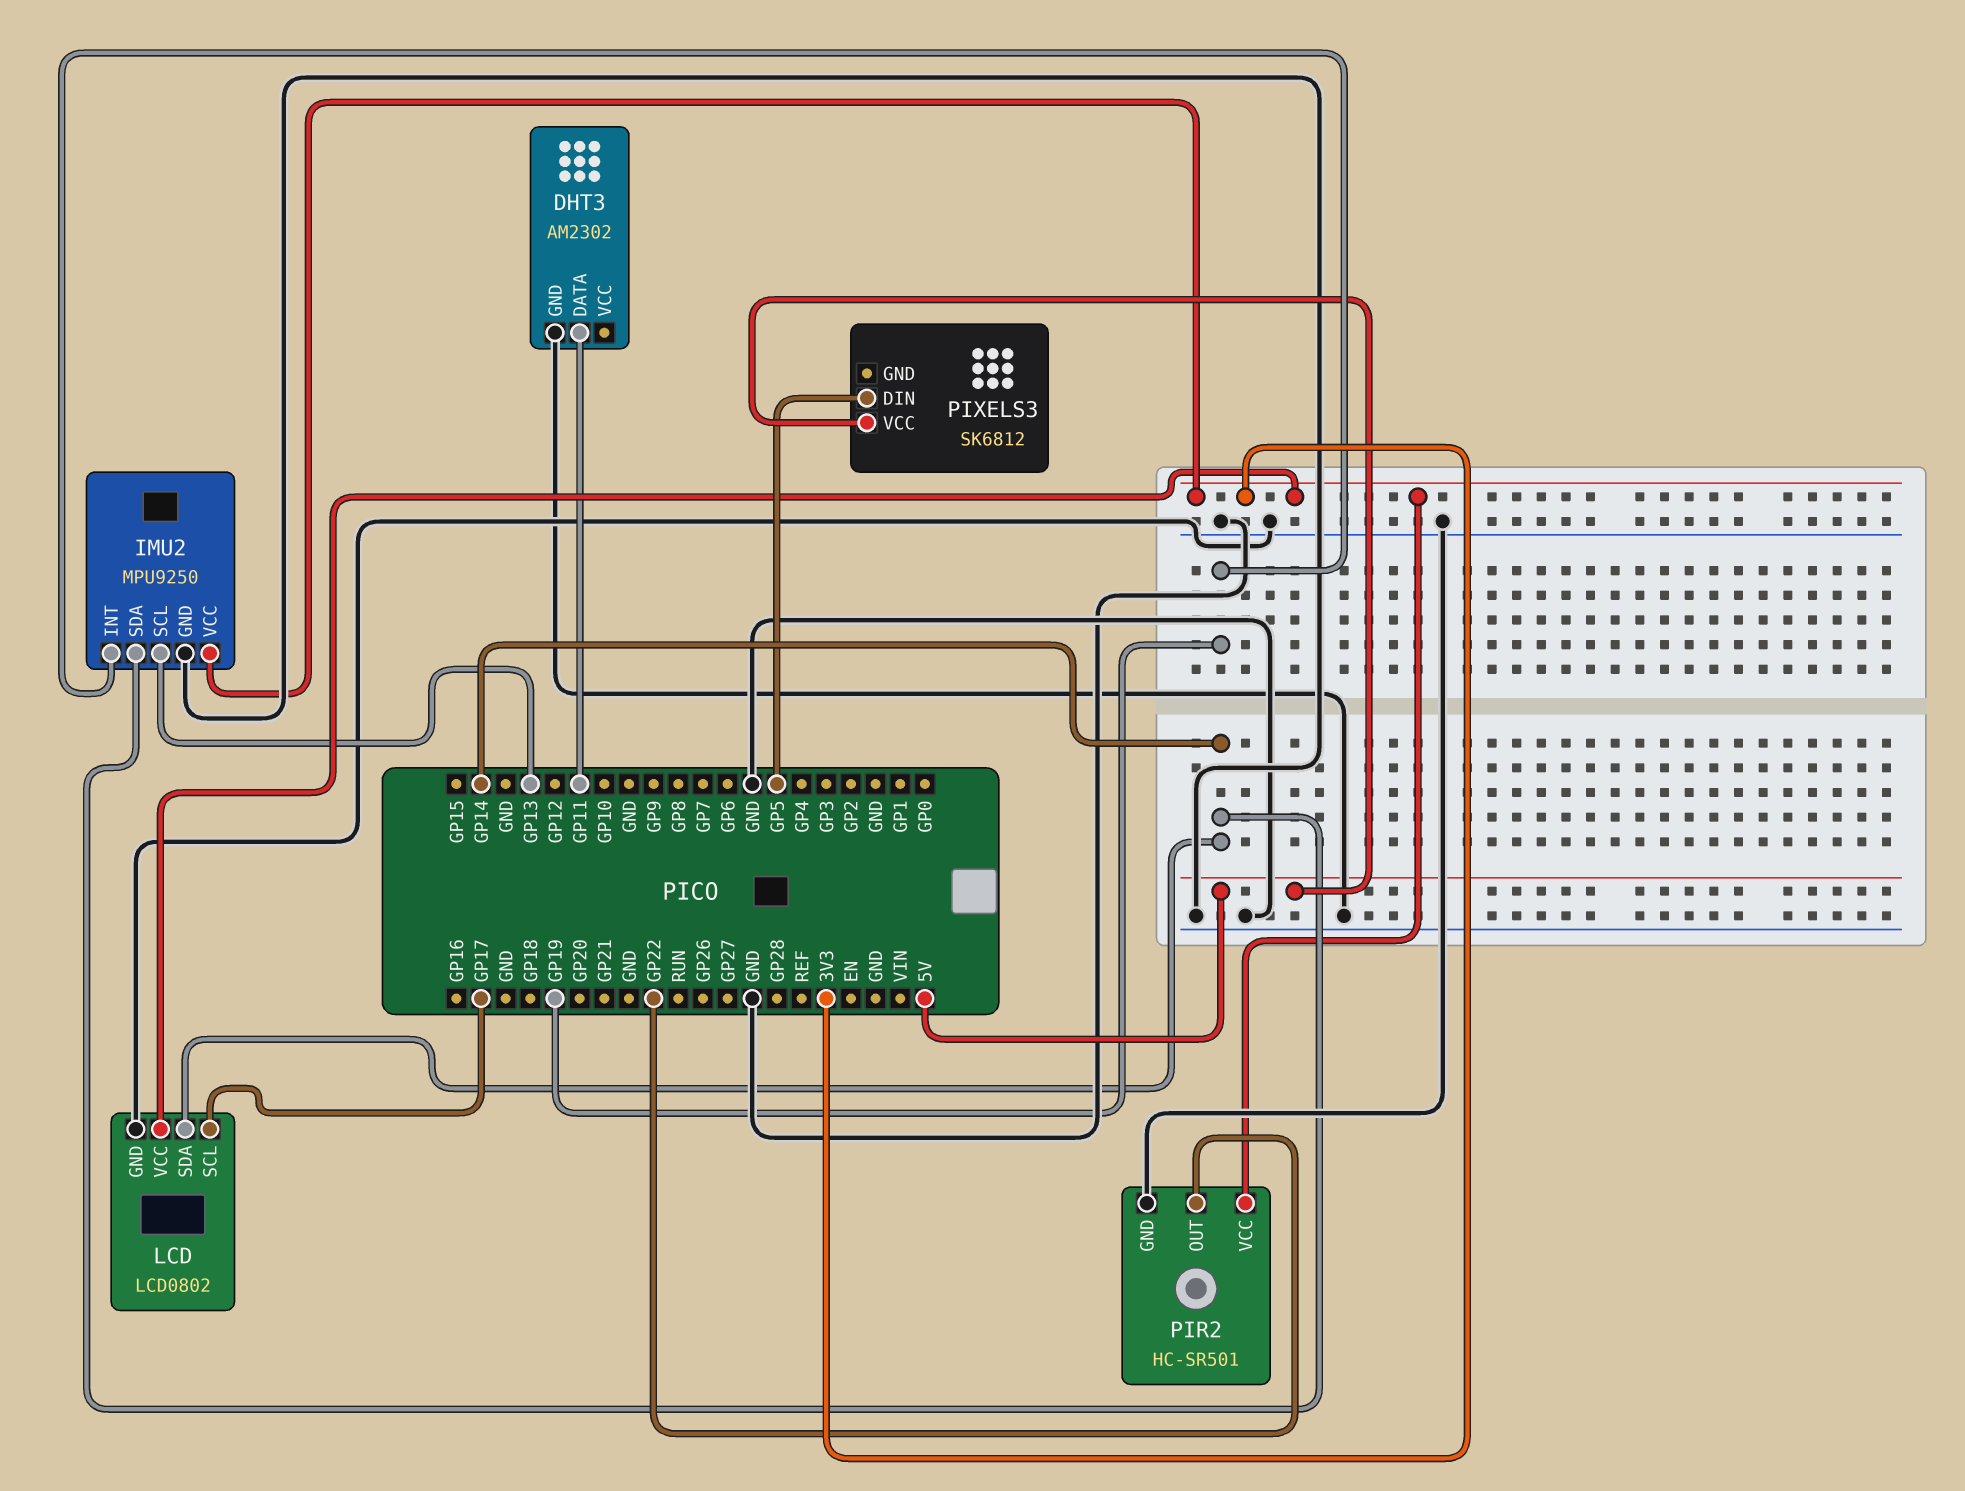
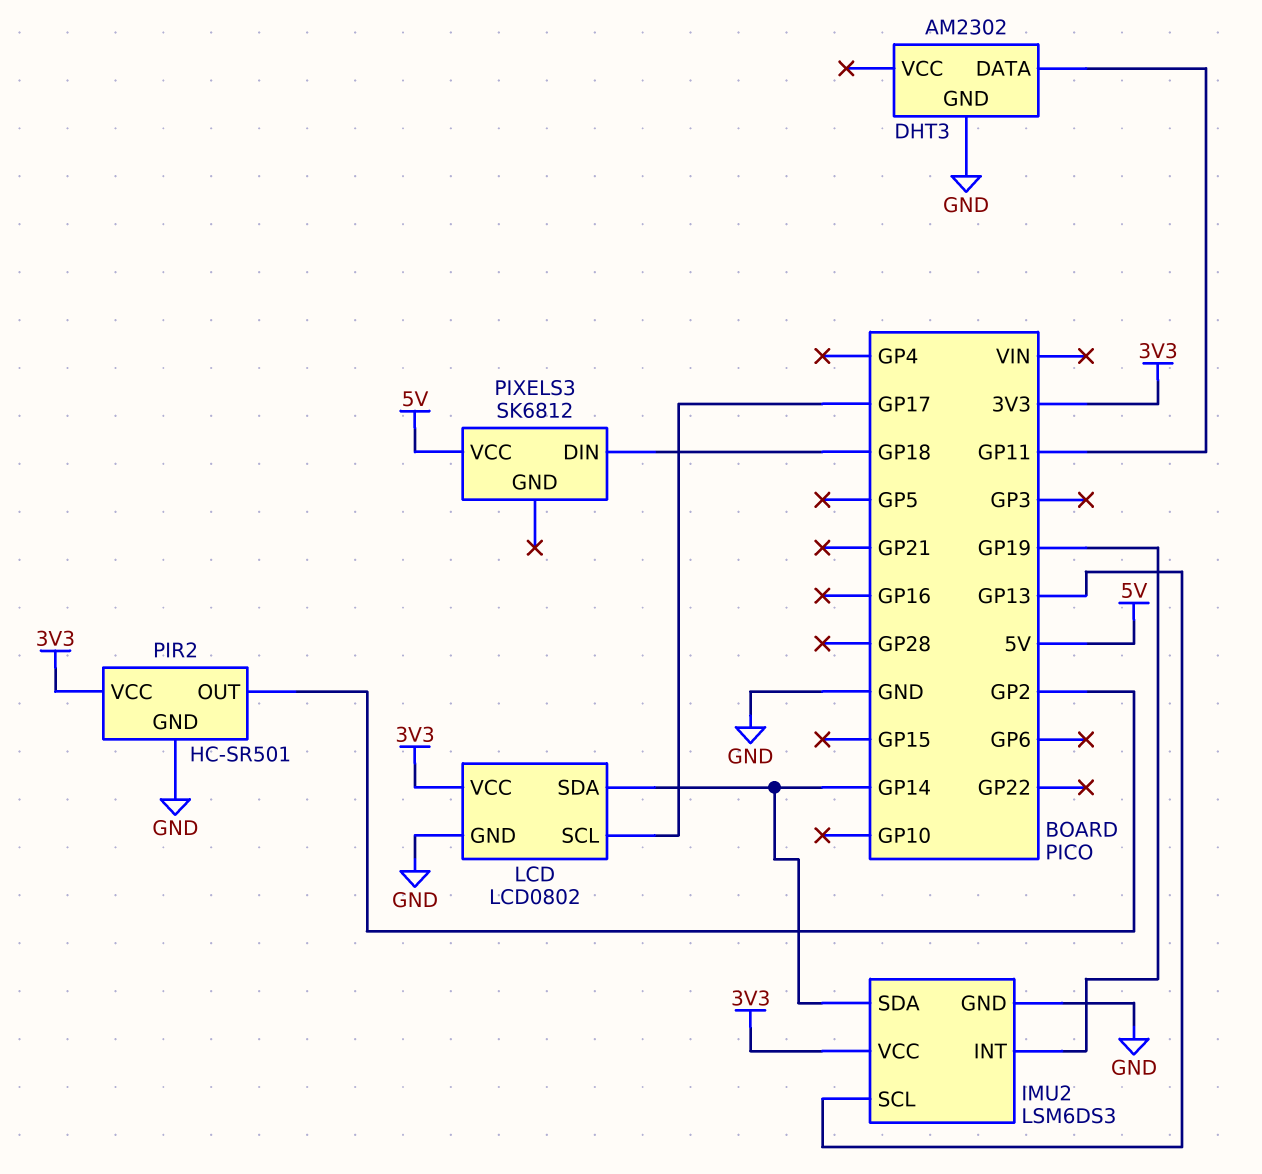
IMU2: MPU9250 -> LSM6DS3
PIR2 pin OUT: GP22 -> GP2
PIXELS3 pin DIN: GP5 -> GP18

